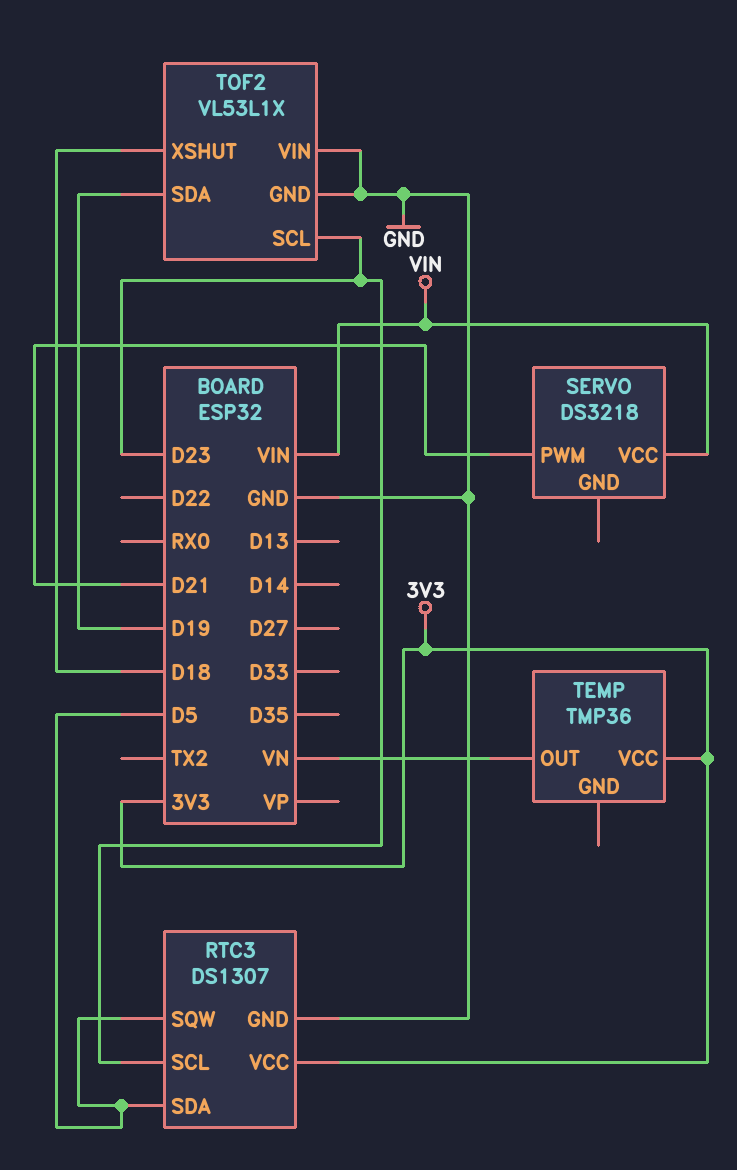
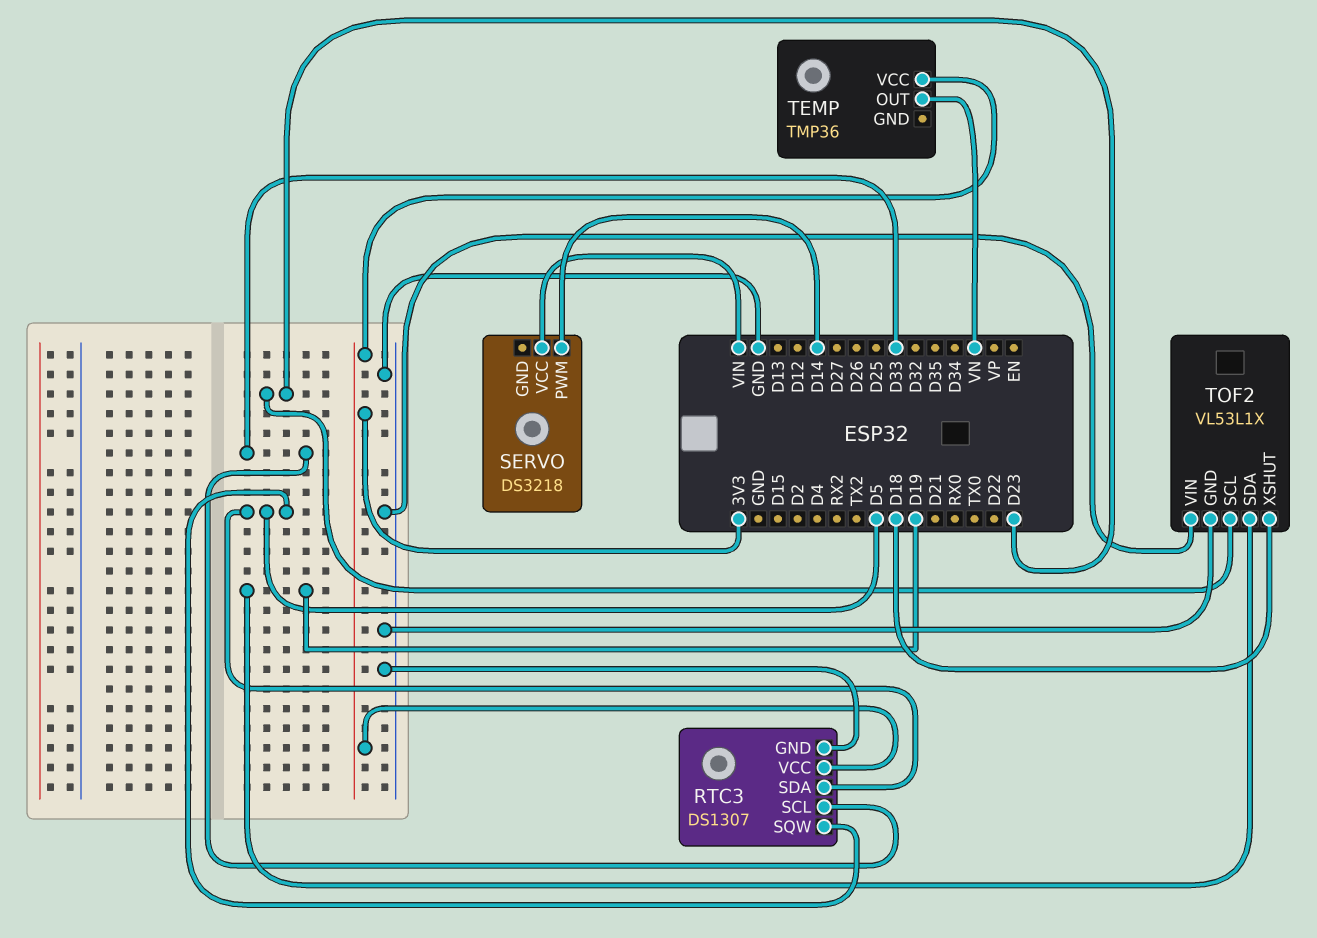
RTC3 pin SCL: D23 -> D33
SERVO pin PWM: D21 -> D14

